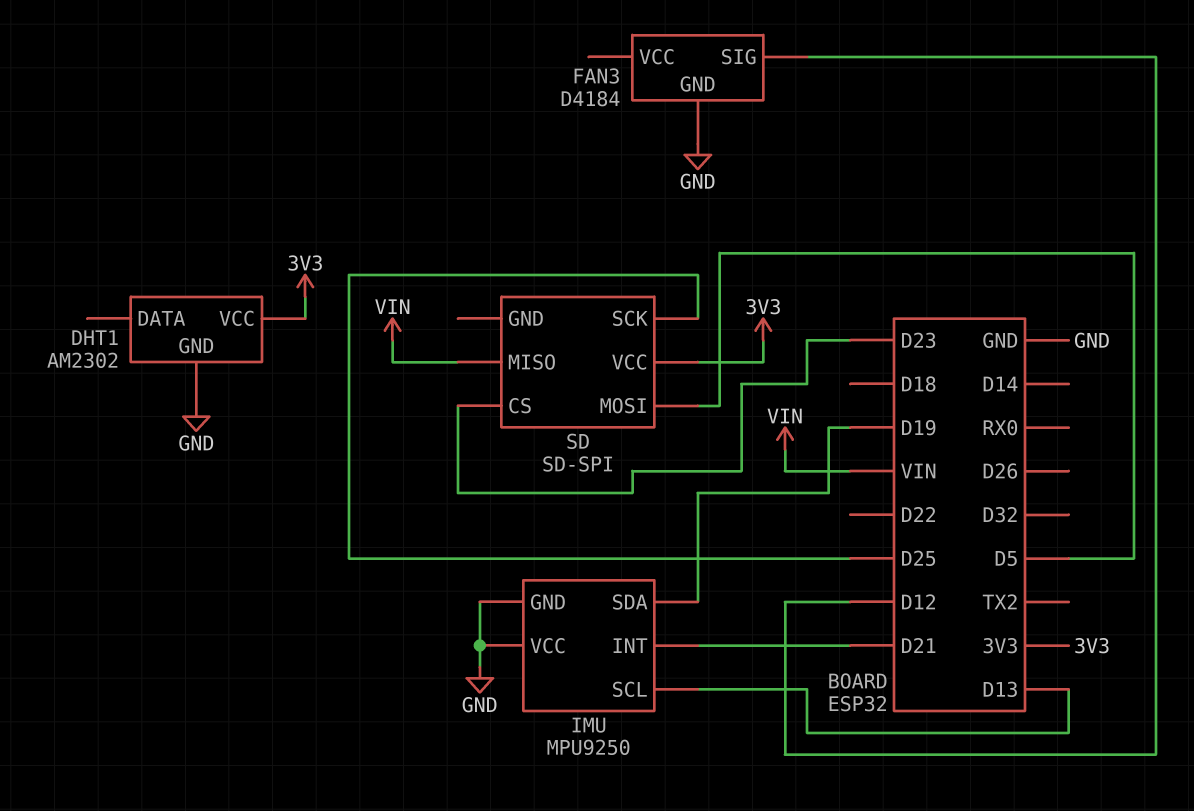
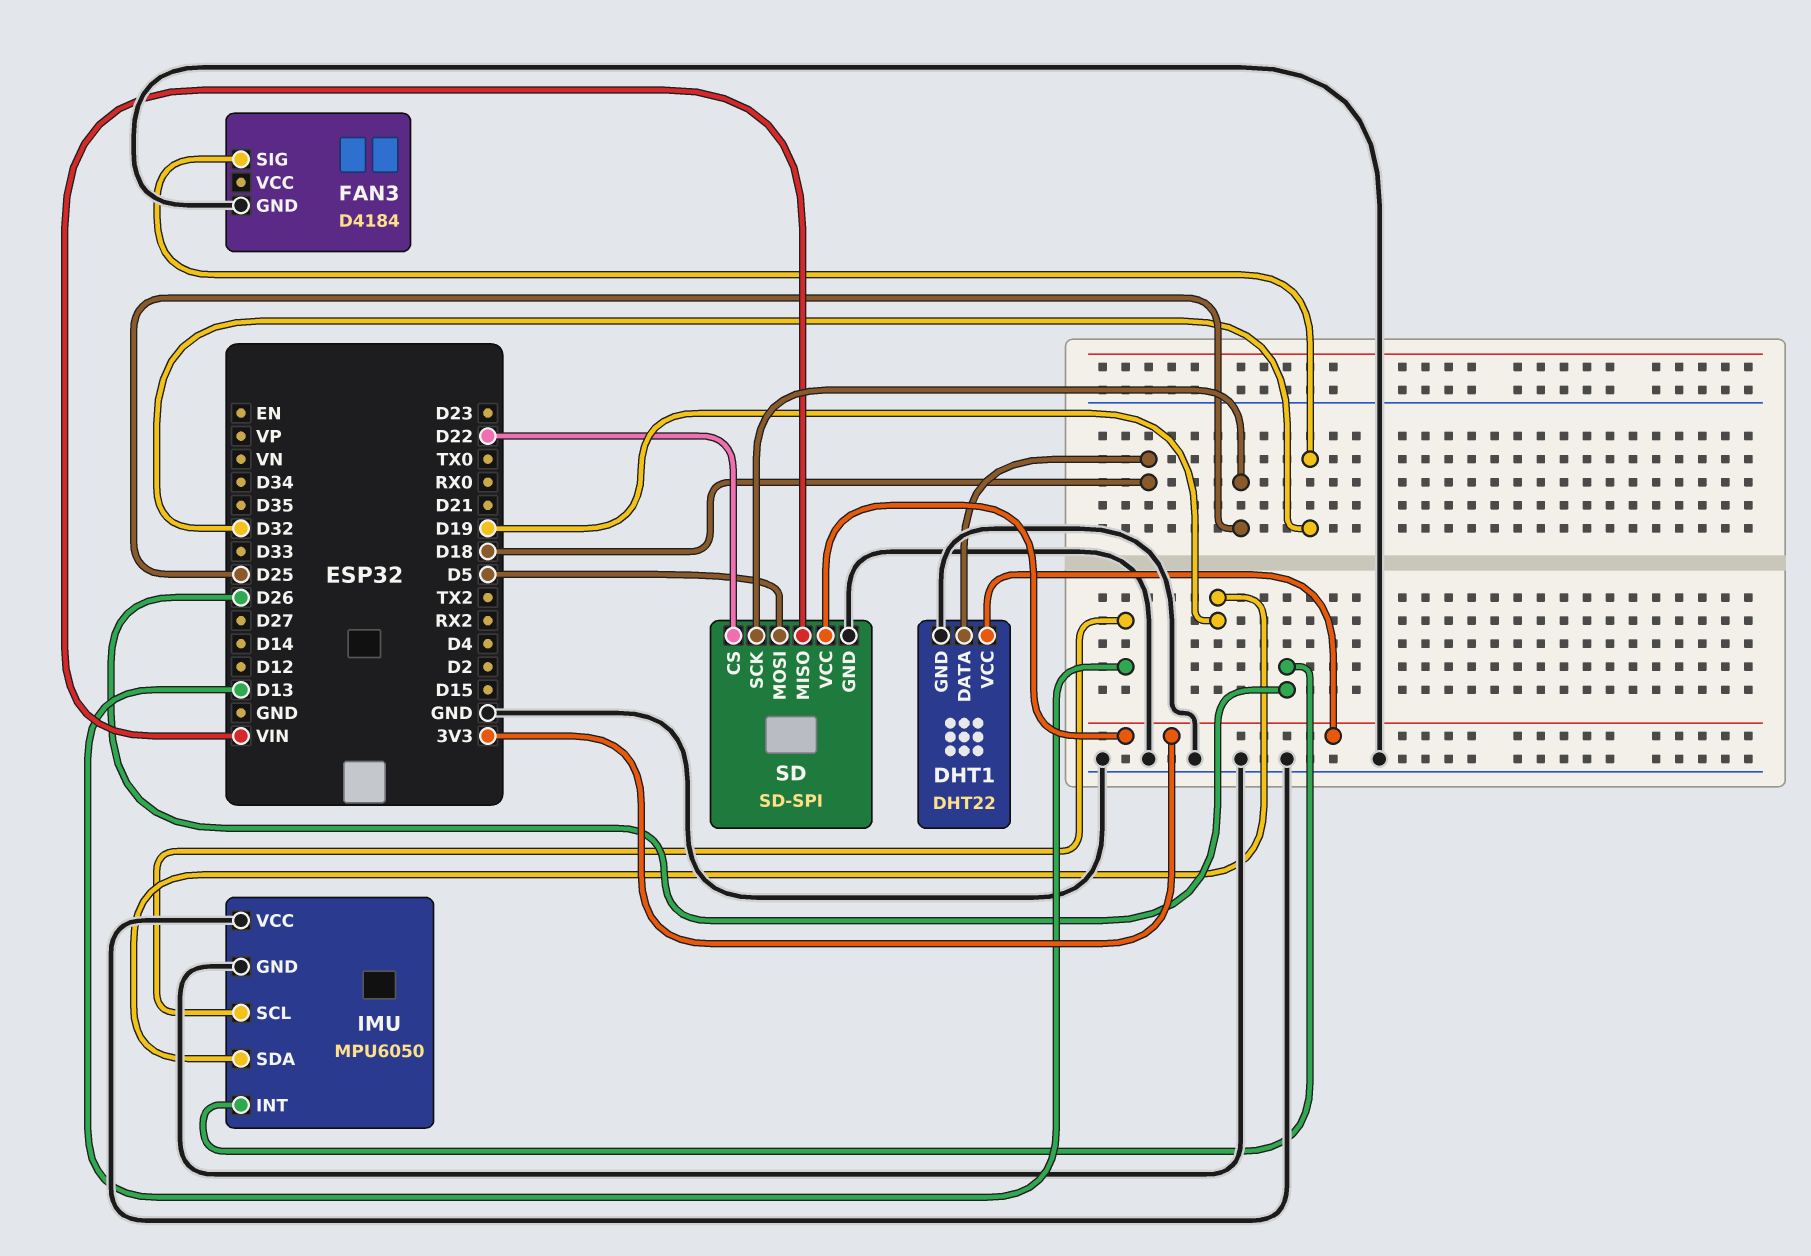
DHT1: AM2302 -> DHT22
DHT1 pin DATA: none -> D18
FAN3 pin SIG: D12 -> D32
IMU: MPU9250 -> MPU6050
IMU pin INT: D21 -> D26
SD pin CS: D23 -> D22
SD pin GND: none -> GND

